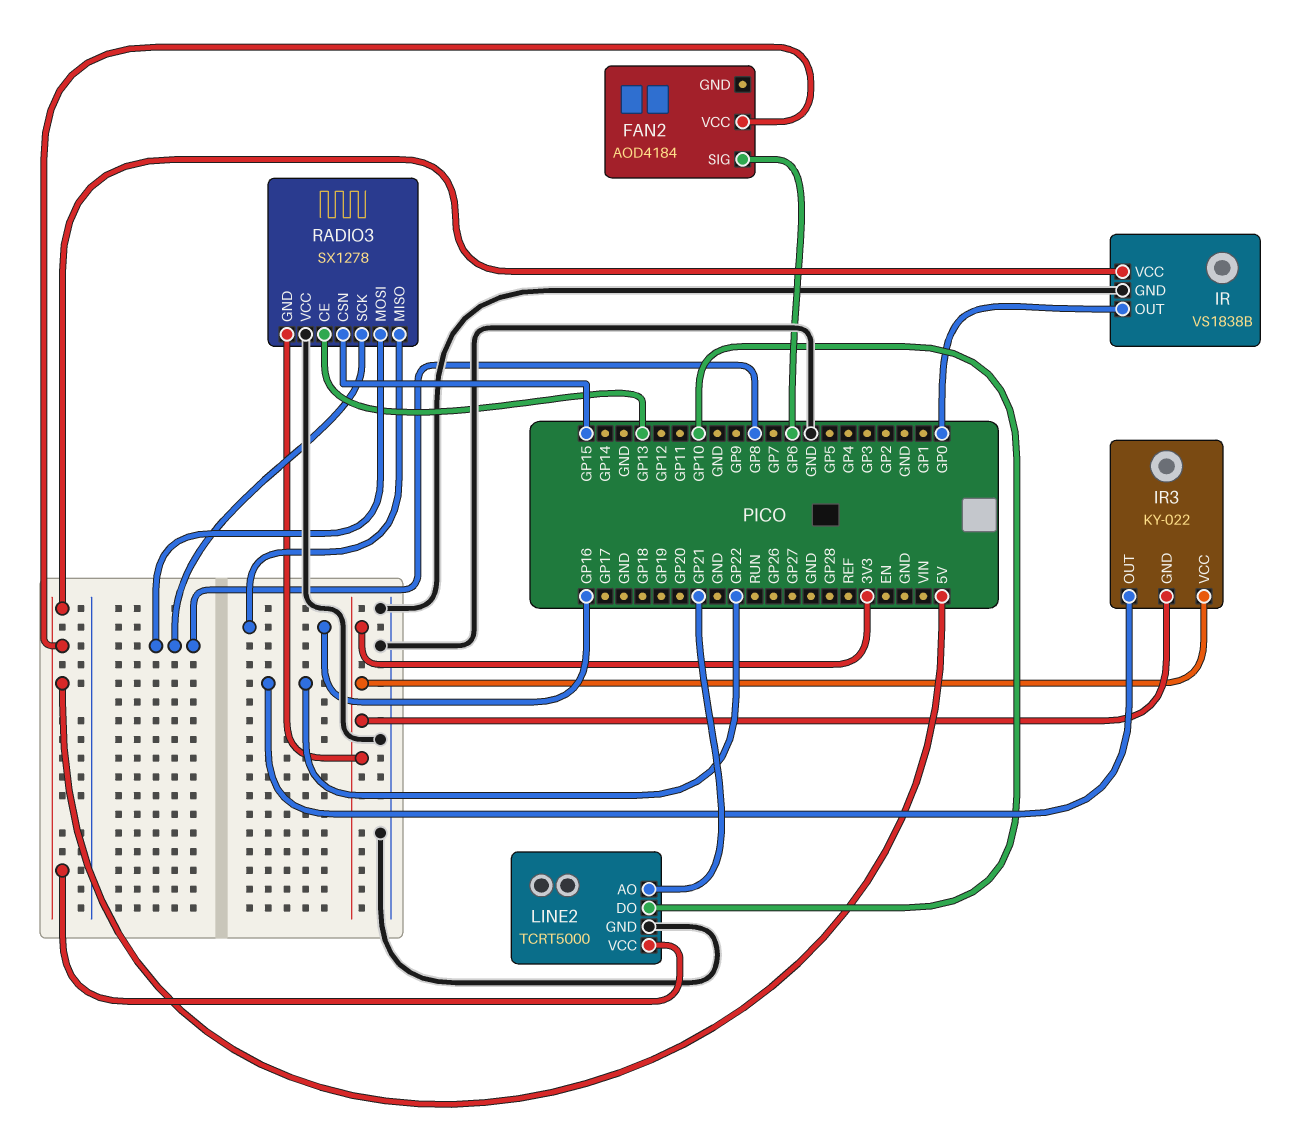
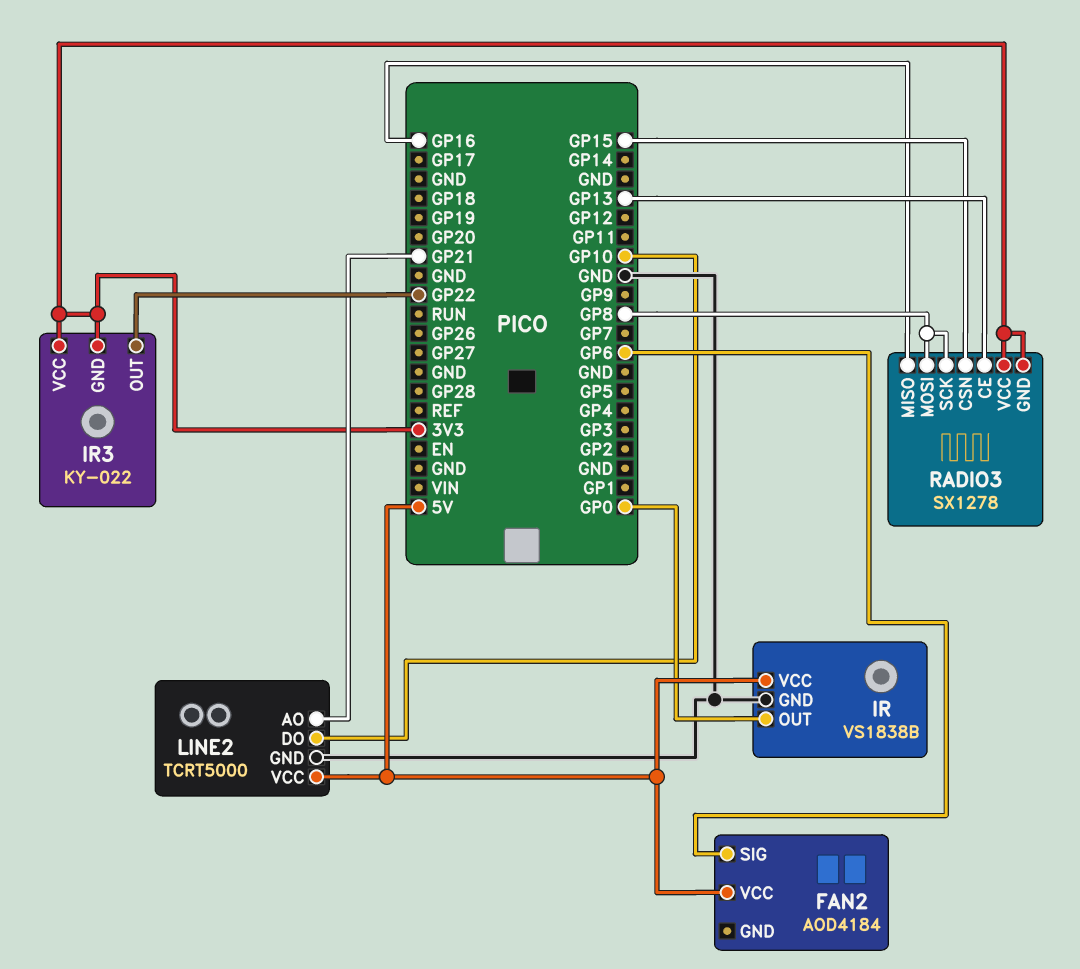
RADIO3 pin VCC: GND -> 3V3

